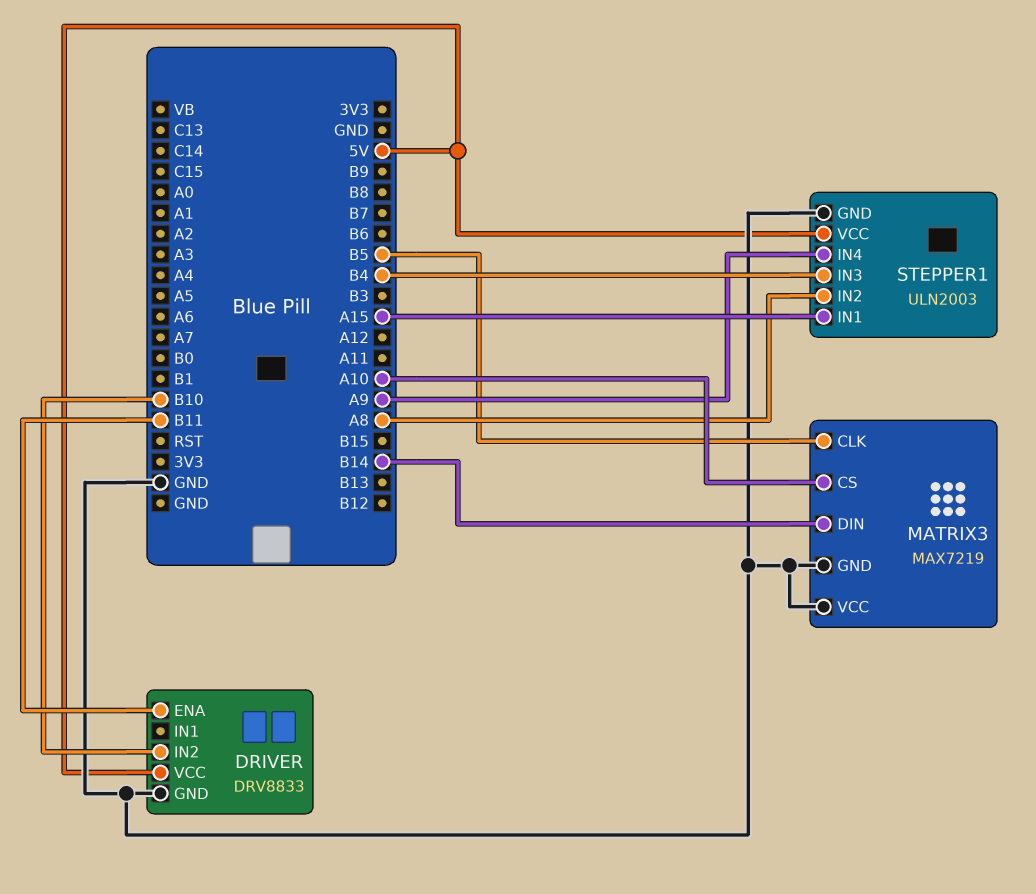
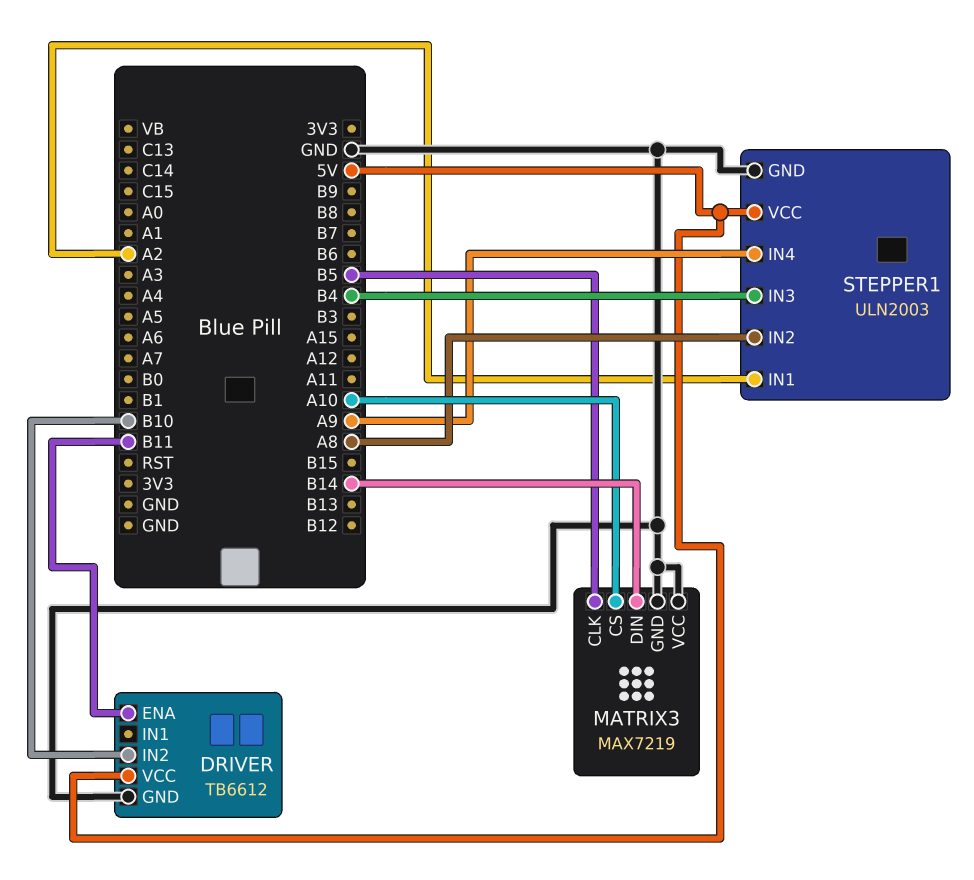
DRIVER: DRV8833 -> TB6612
STEPPER1 pin IN1: A15 -> A2

